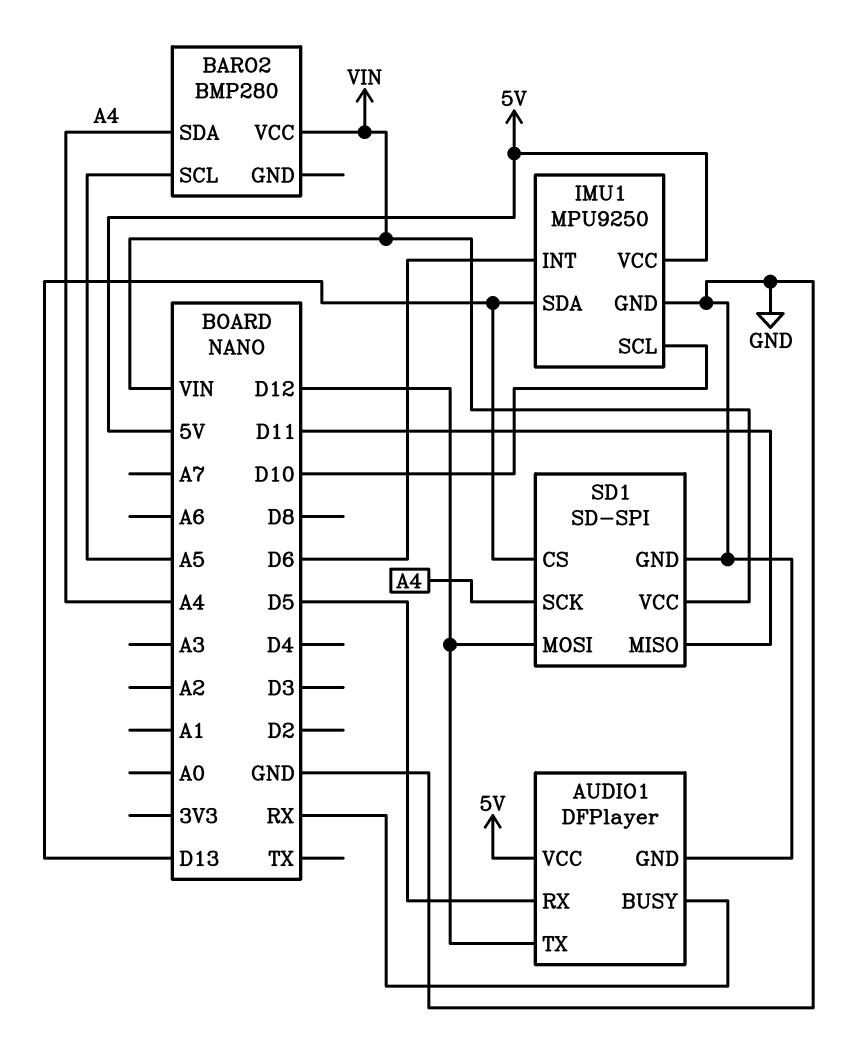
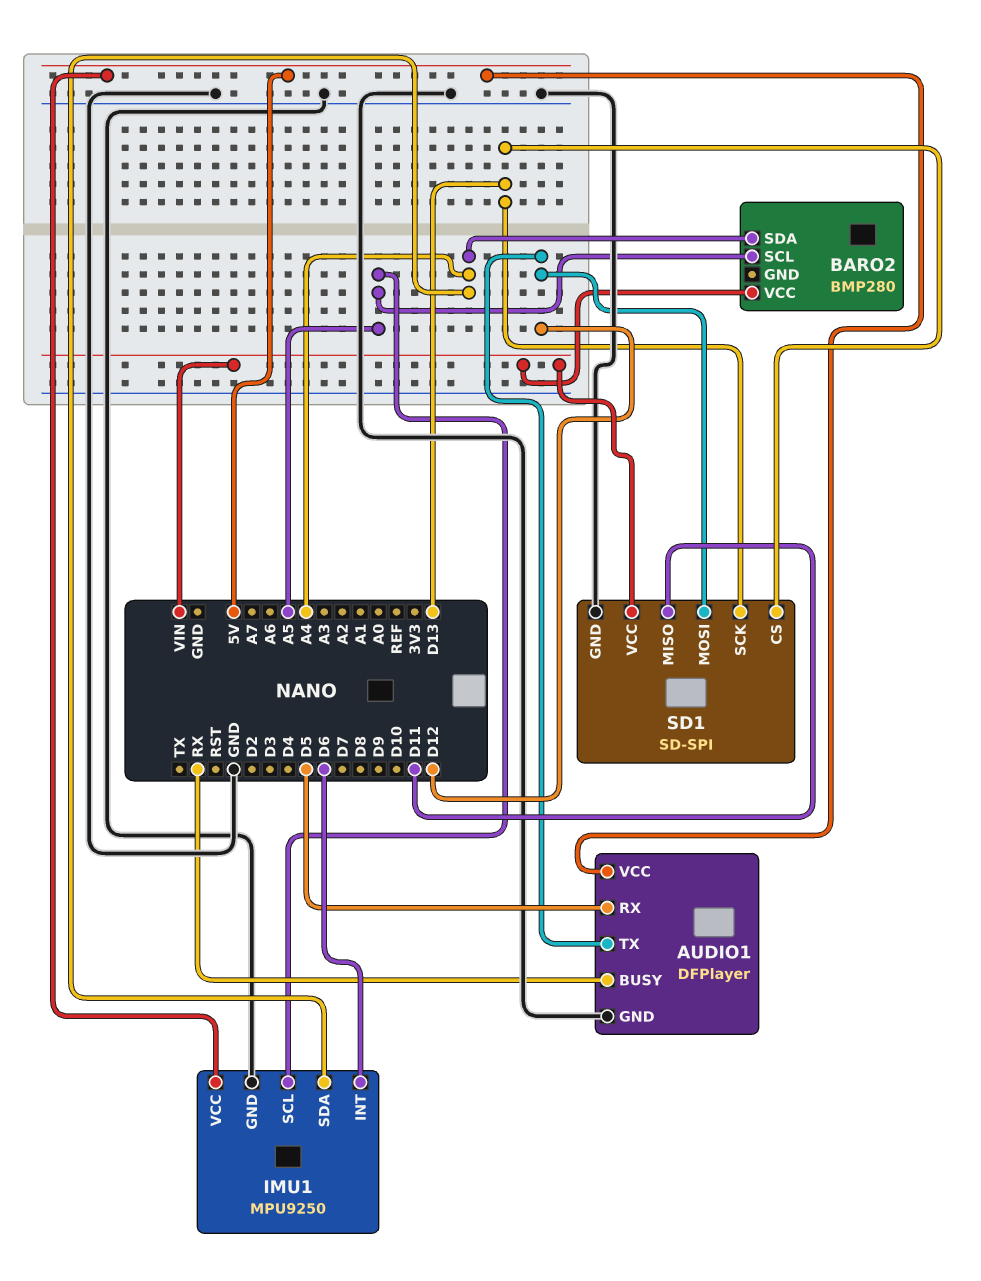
IMU1 pin SCL: D10 -> A5
IMU1 pin SDA: D13 -> A4
SD1 pin SCK: A4 -> D13

